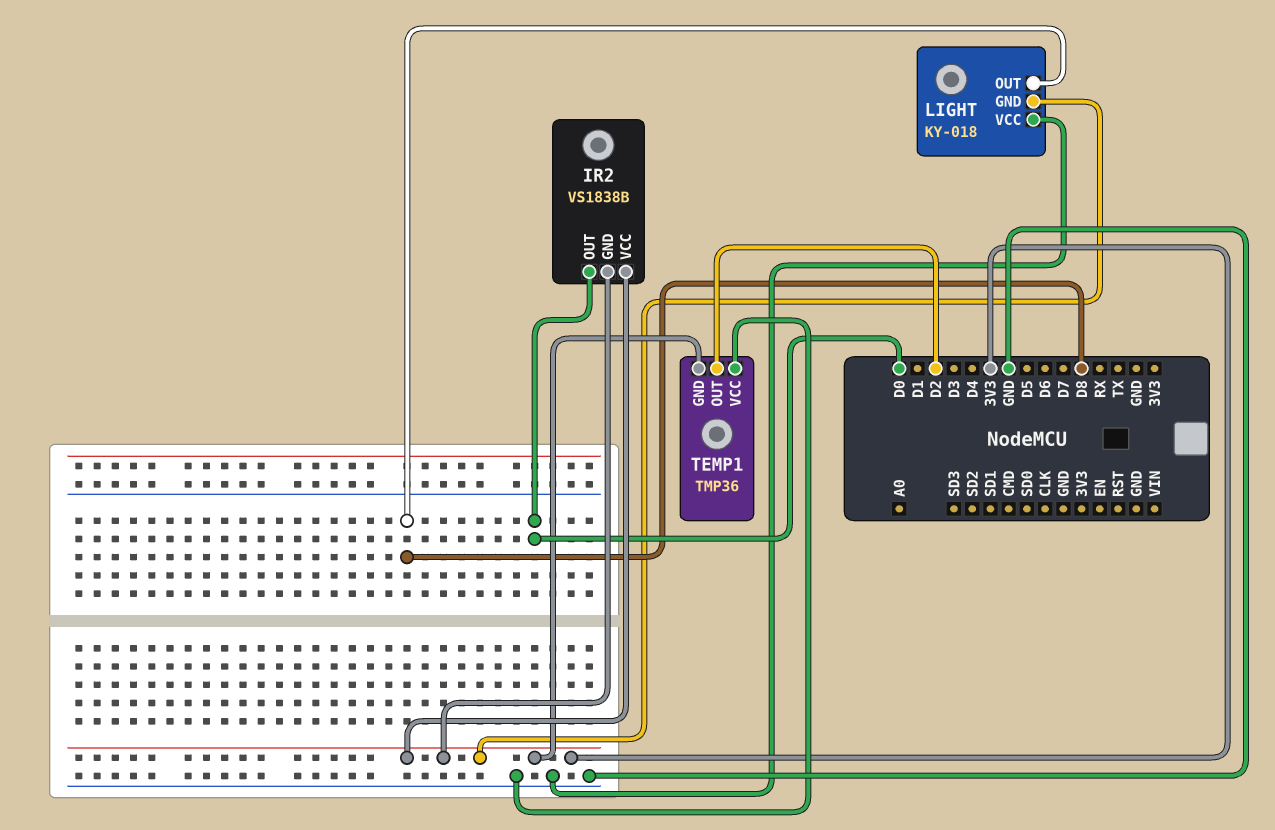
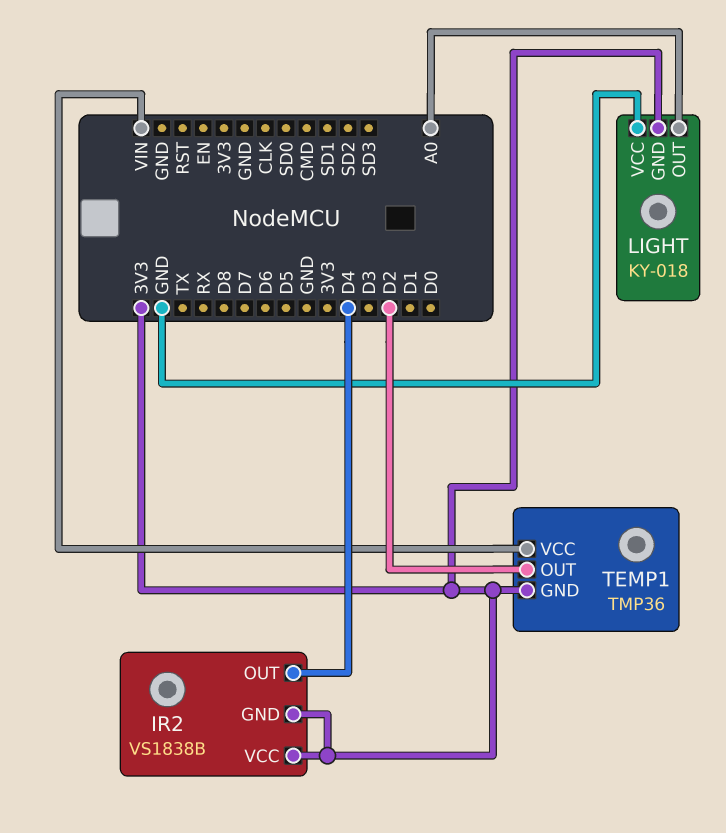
IR2 pin OUT: D0 -> D4
LIGHT pin OUT: D8 -> A0
TEMP1 pin VCC: GND -> VIN

